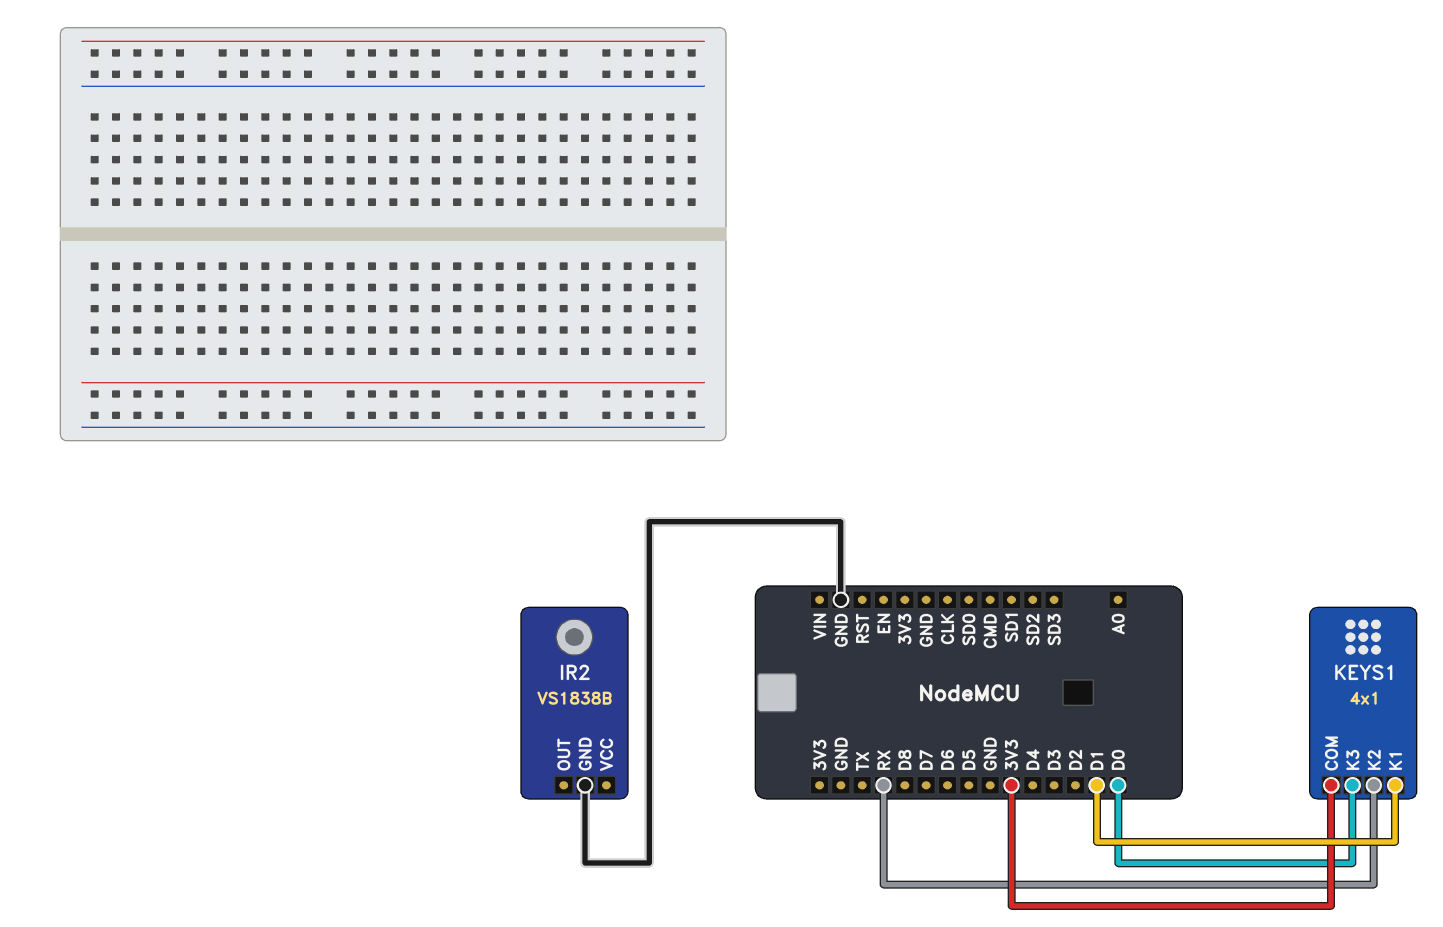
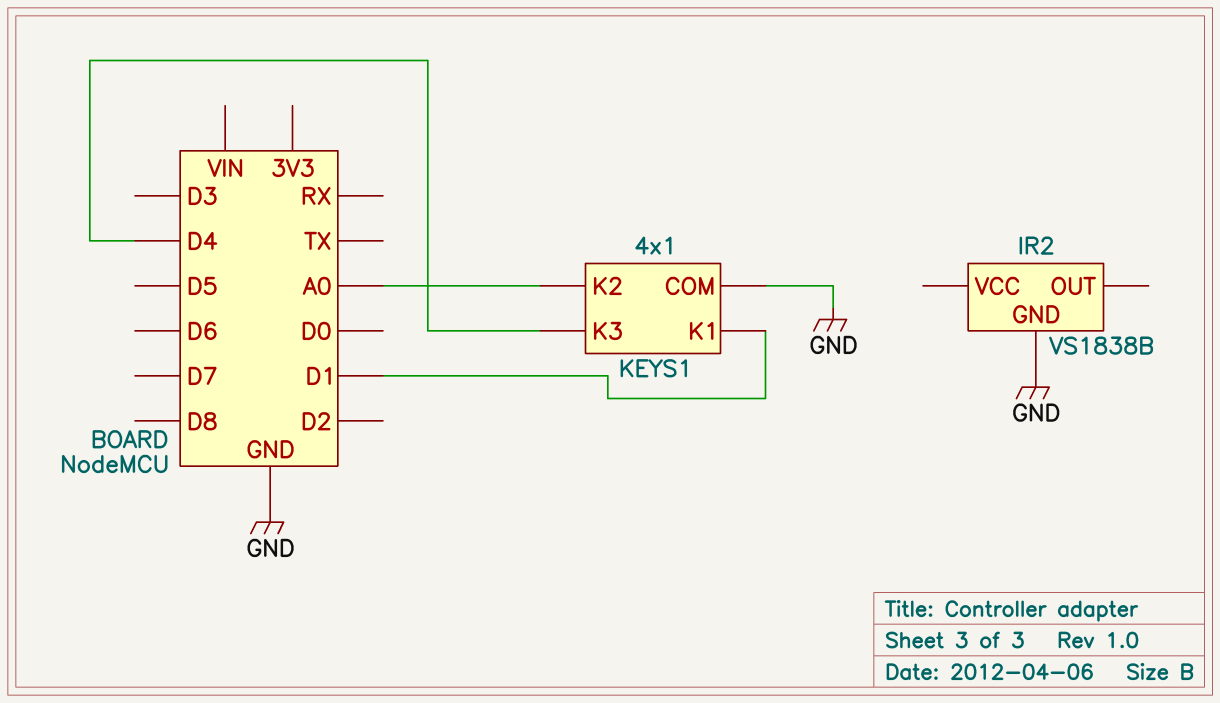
KEYS1 pin COM: 3V3 -> GND
KEYS1 pin K2: RX -> A0
KEYS1 pin K3: D0 -> D4

